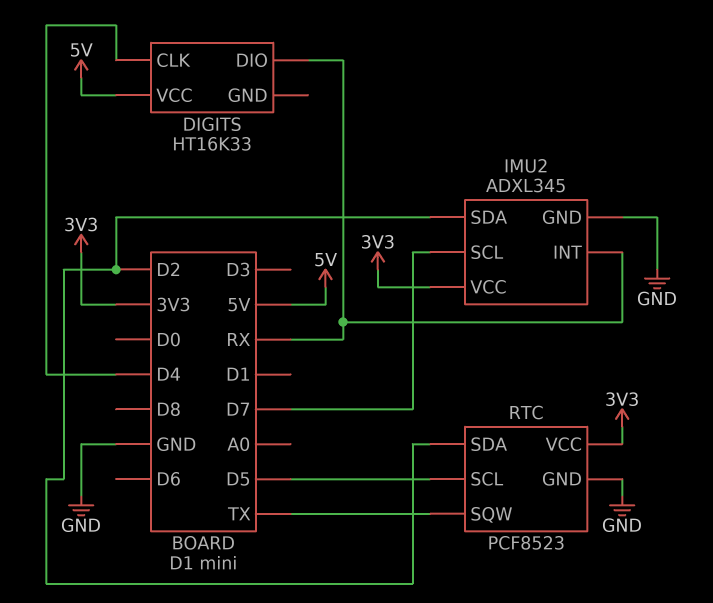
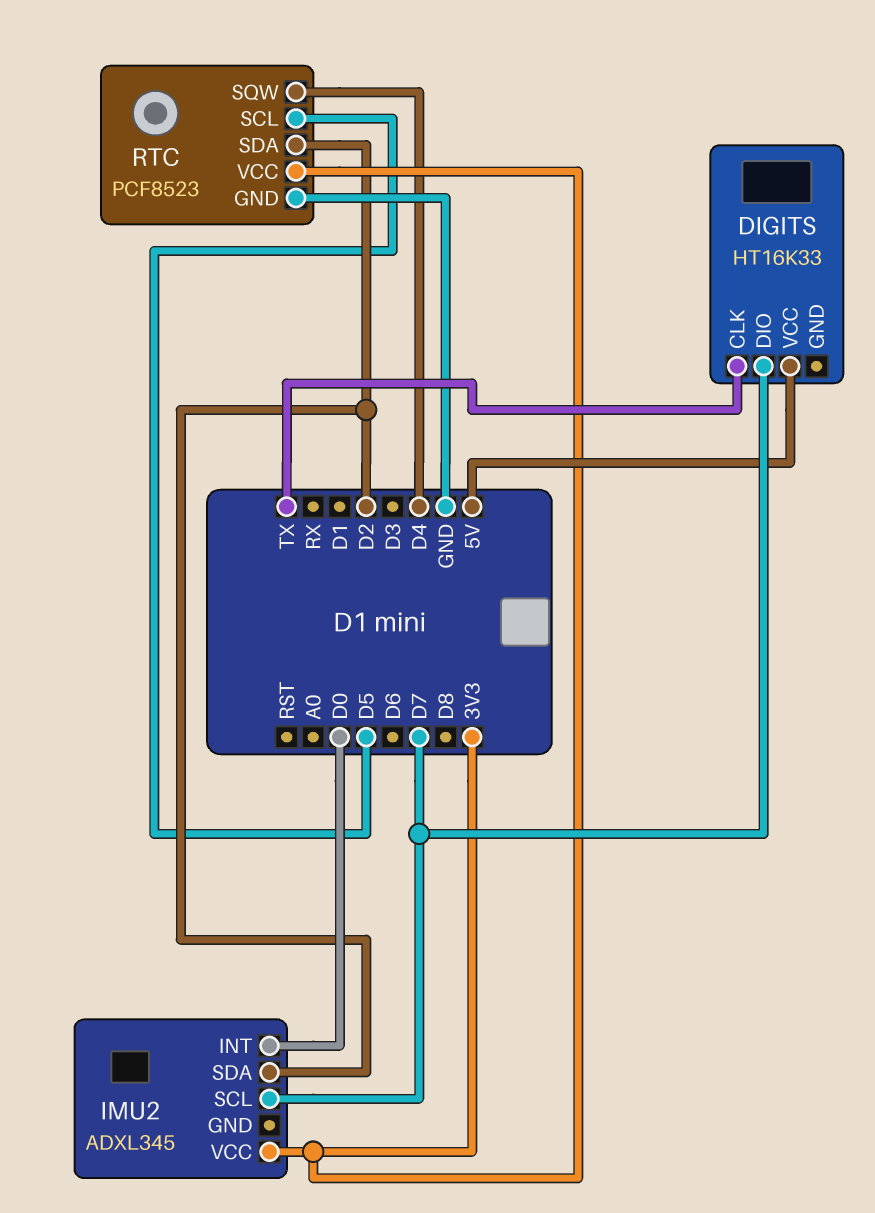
DIGITS pin CLK: D4 -> TX
DIGITS pin DIO: RX -> D7
IMU2 pin GND: GND -> none
IMU2 pin INT: RX -> D0
RTC pin SQW: TX -> D4

